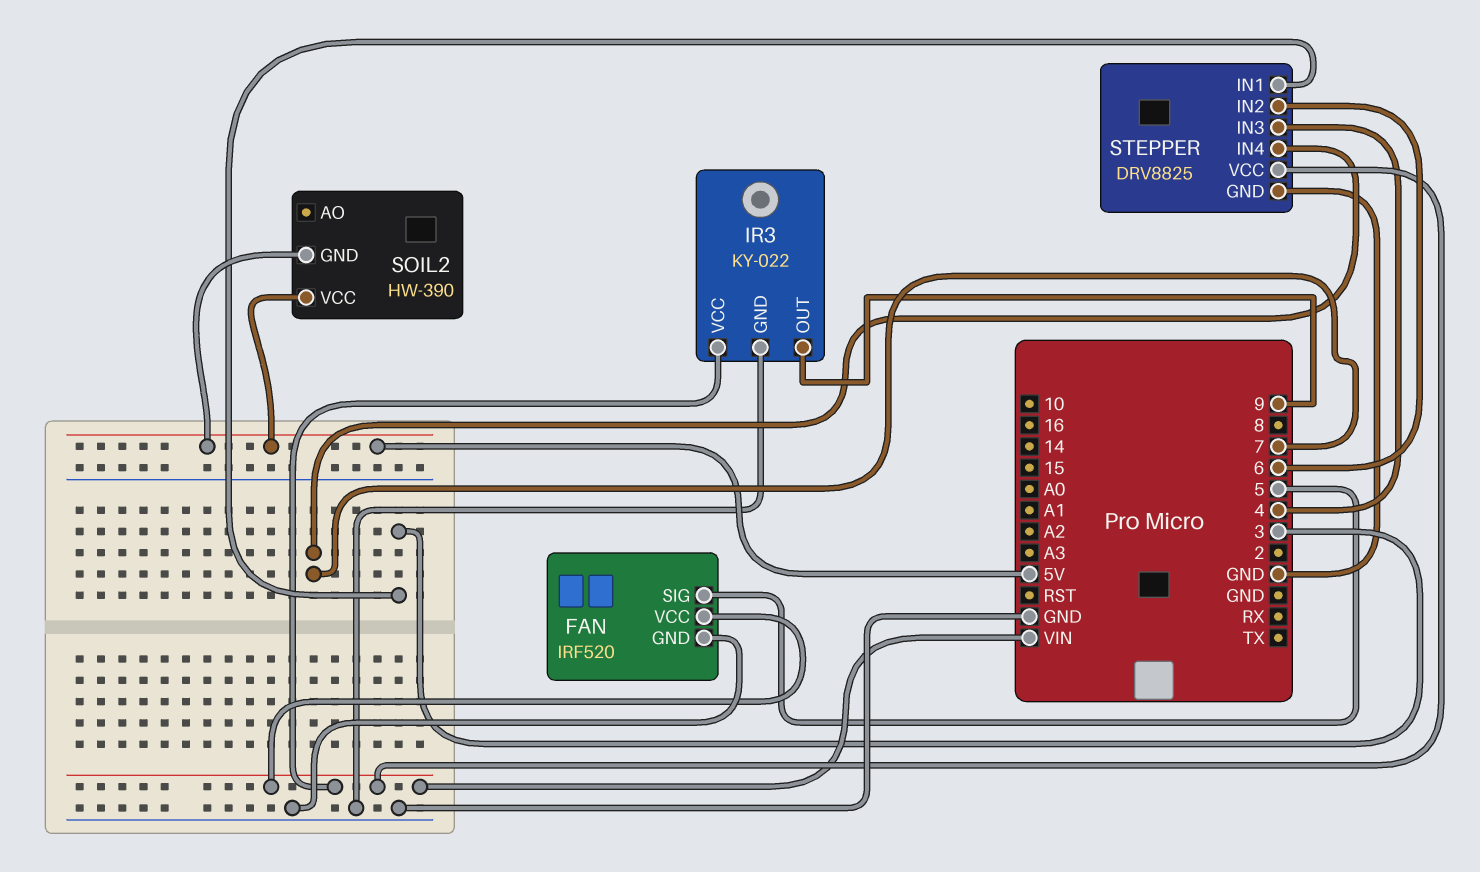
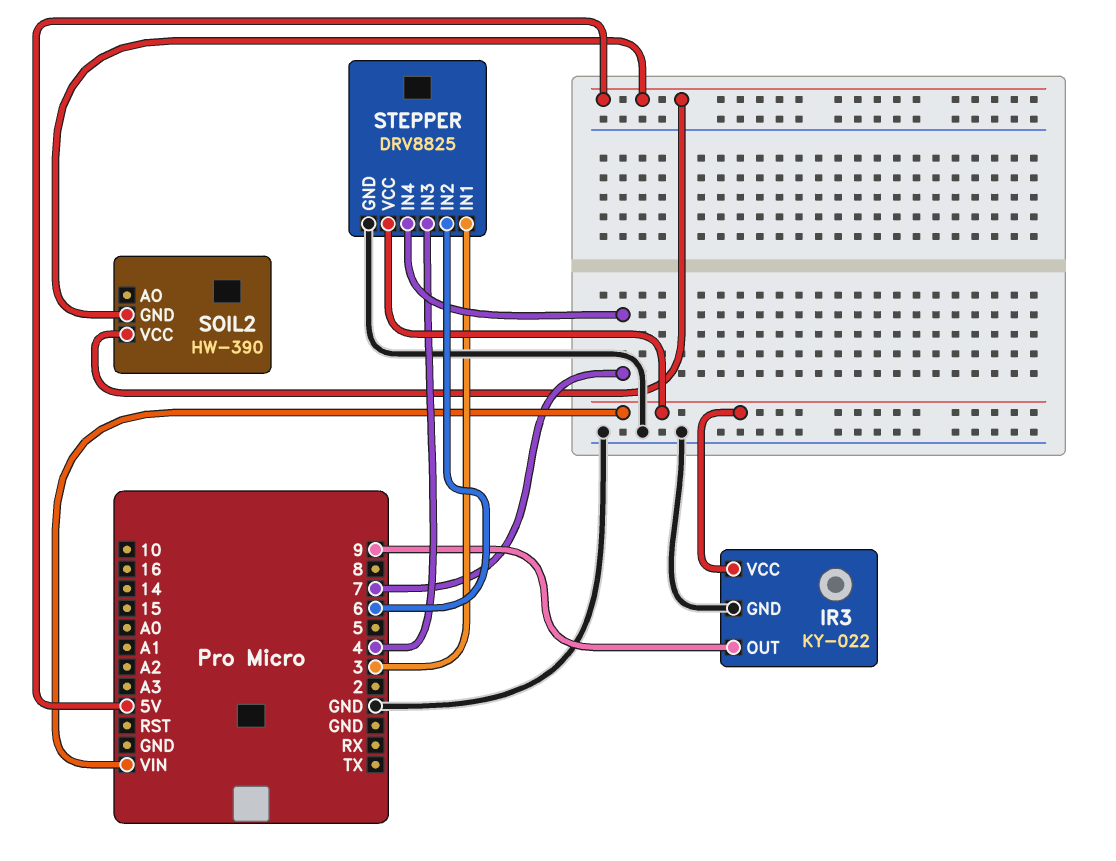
FAN: IRF520 -> none
FAN pin GND: GND -> none
FAN pin SIG: 5 -> none
FAN pin VCC: VIN -> none

